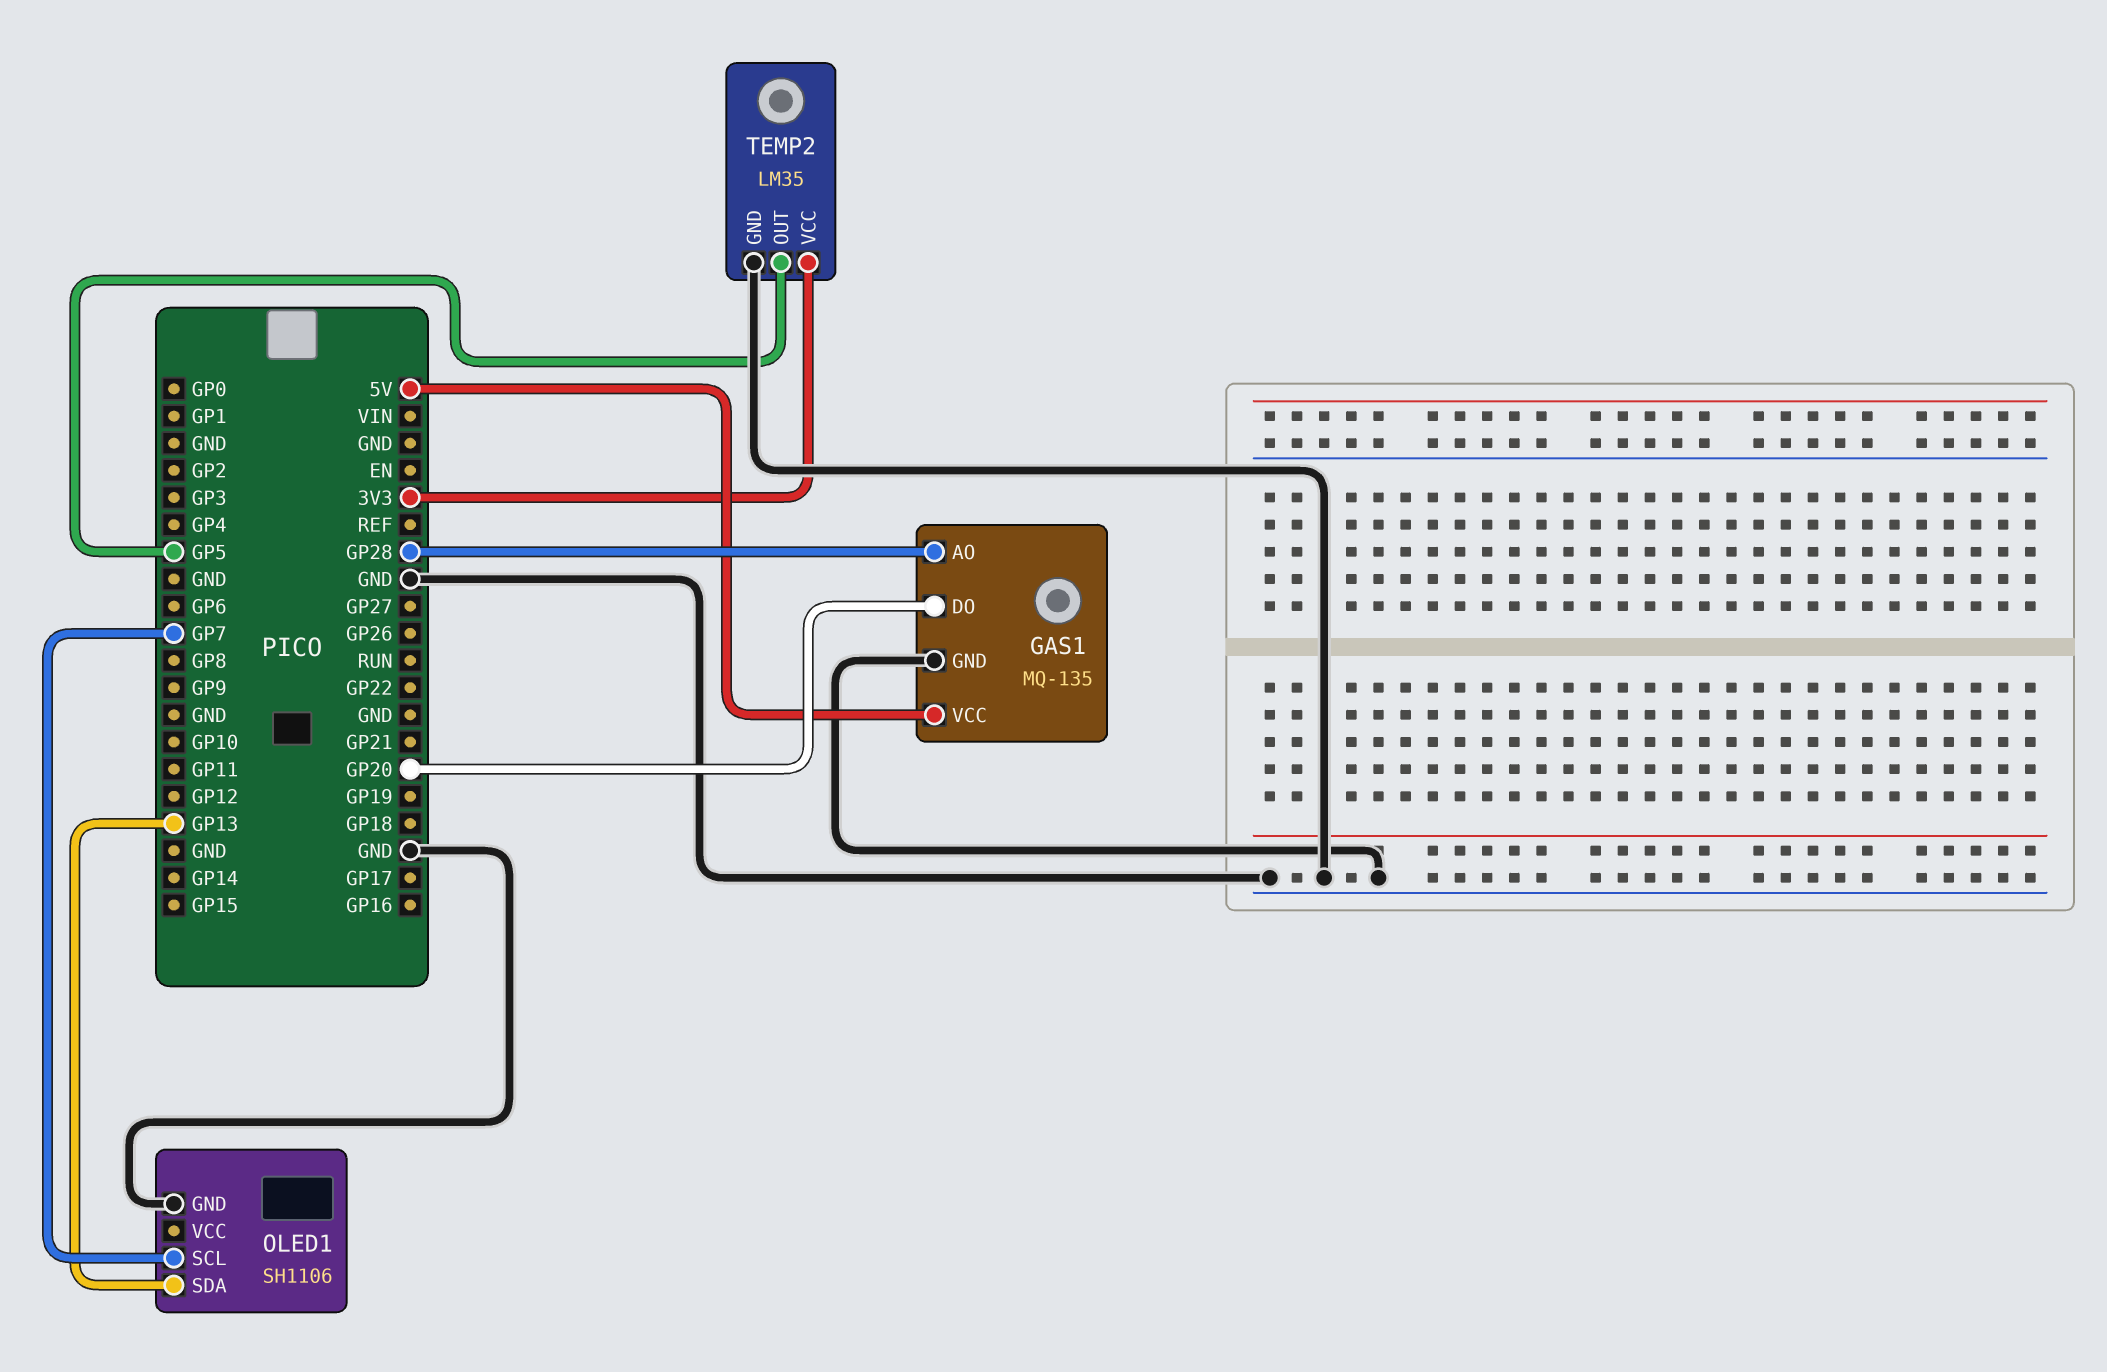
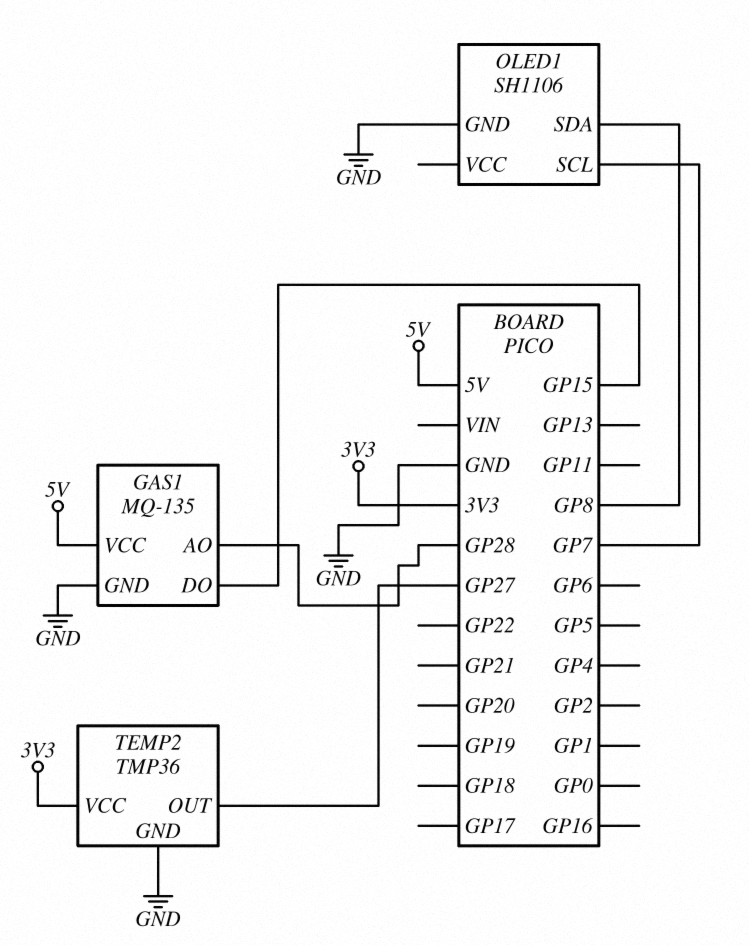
GAS1 pin DO: GP20 -> GP15
OLED1 pin SDA: GP13 -> GP8
TEMP2: LM35 -> TMP36
TEMP2 pin OUT: GP5 -> GP27

